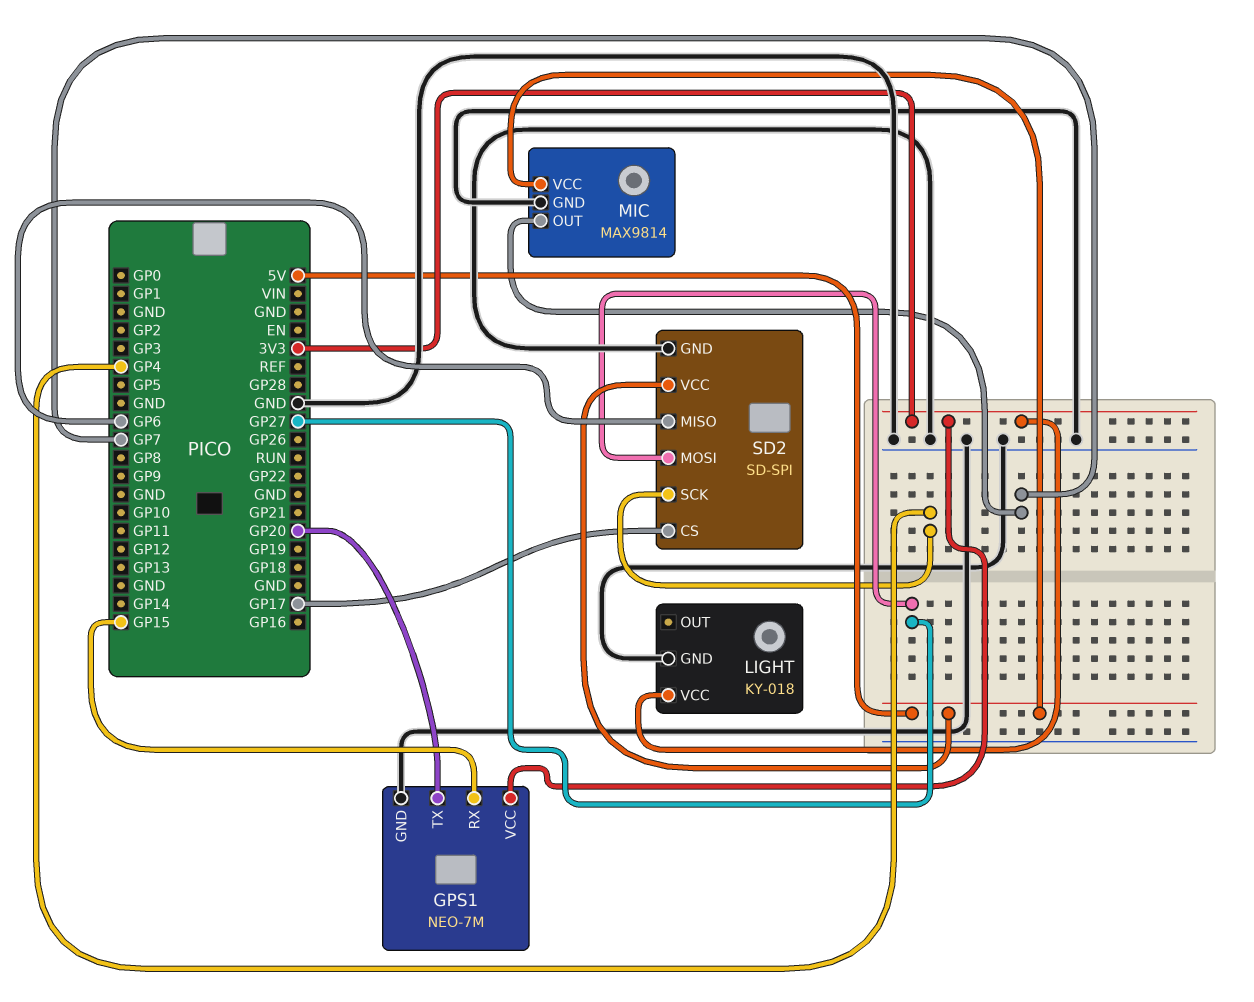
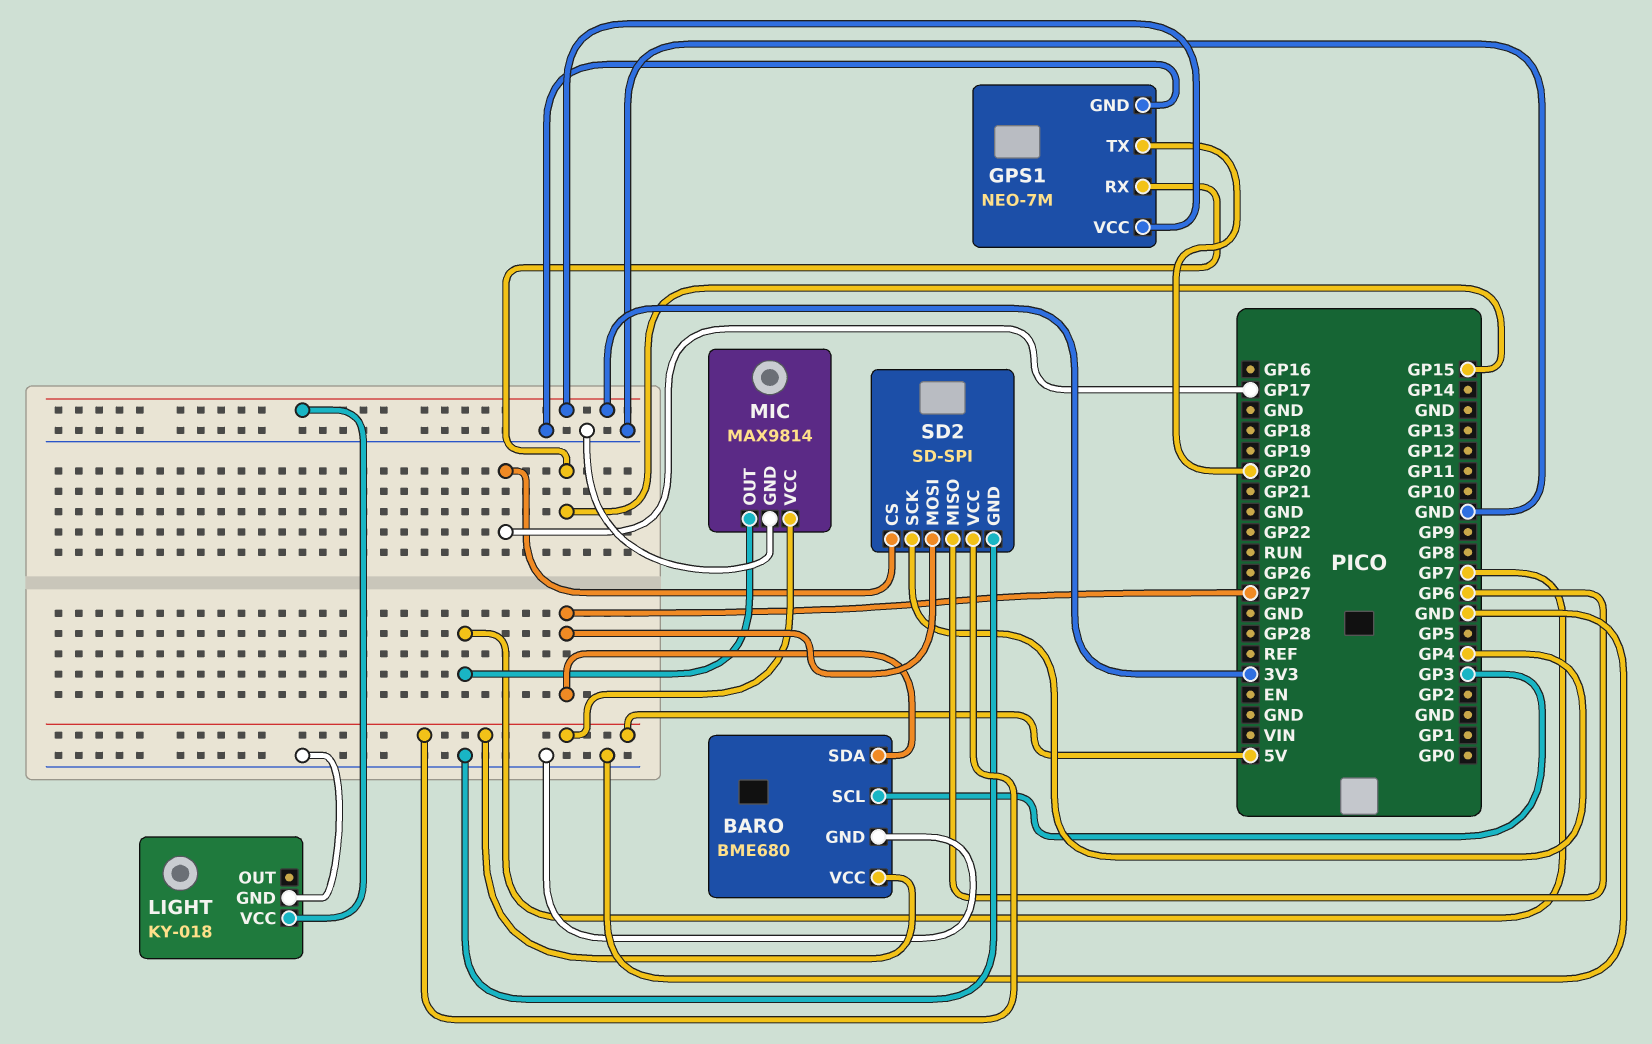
BARO: none -> BME680
BARO pin GND: none -> GND
BARO pin SCL: none -> GP3
BARO pin SDA: none -> GP27
BARO pin VCC: none -> 5V

